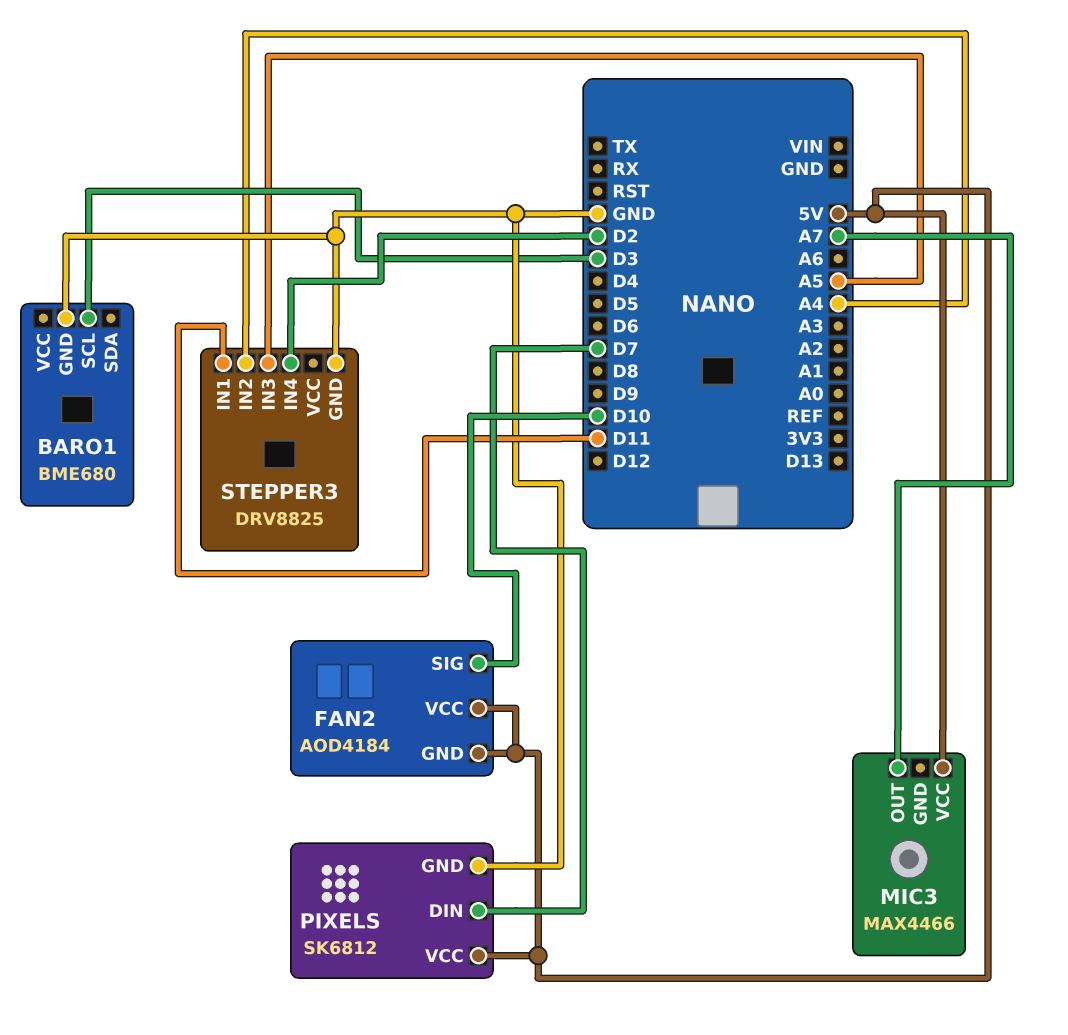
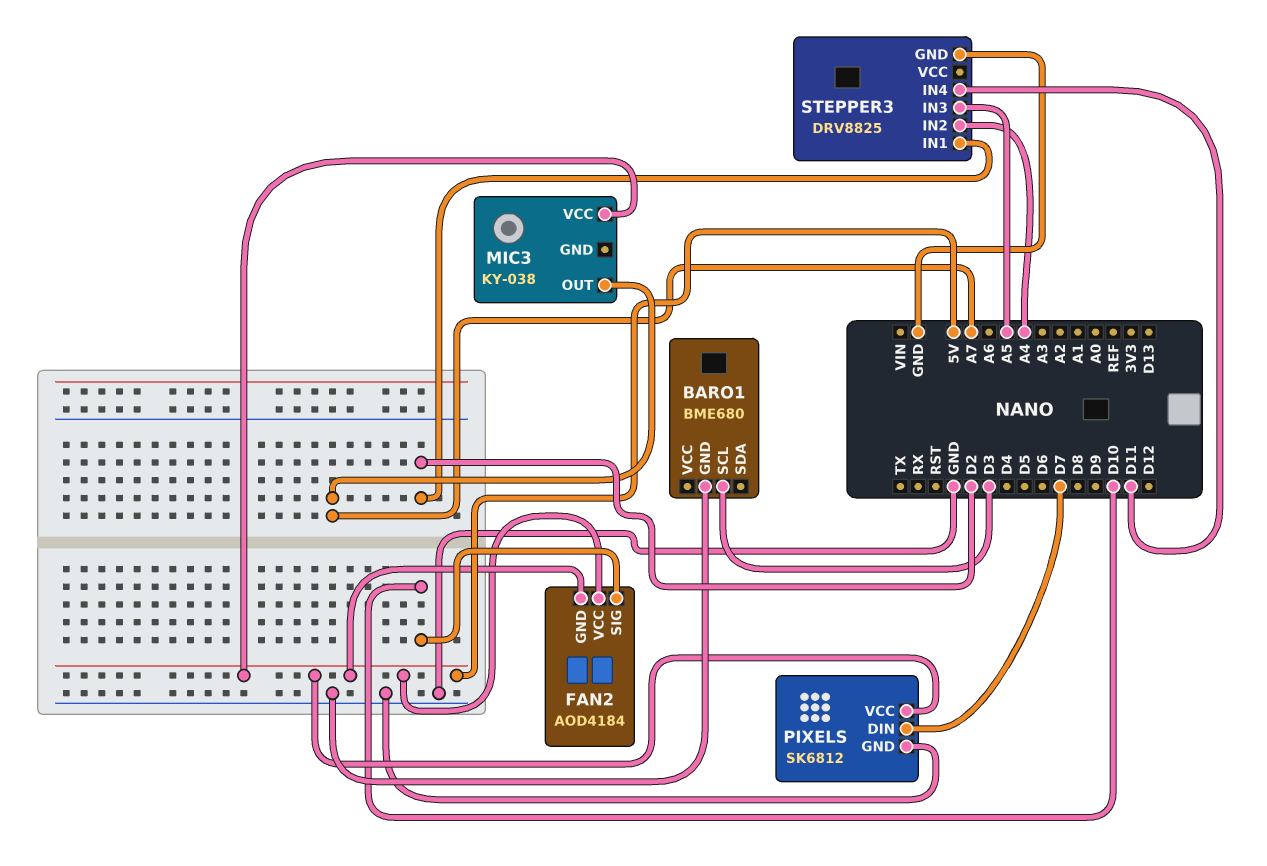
MIC3: MAX4466 -> KY-038
STEPPER3 pin IN1: D11 -> D2
STEPPER3 pin IN4: D2 -> D11

